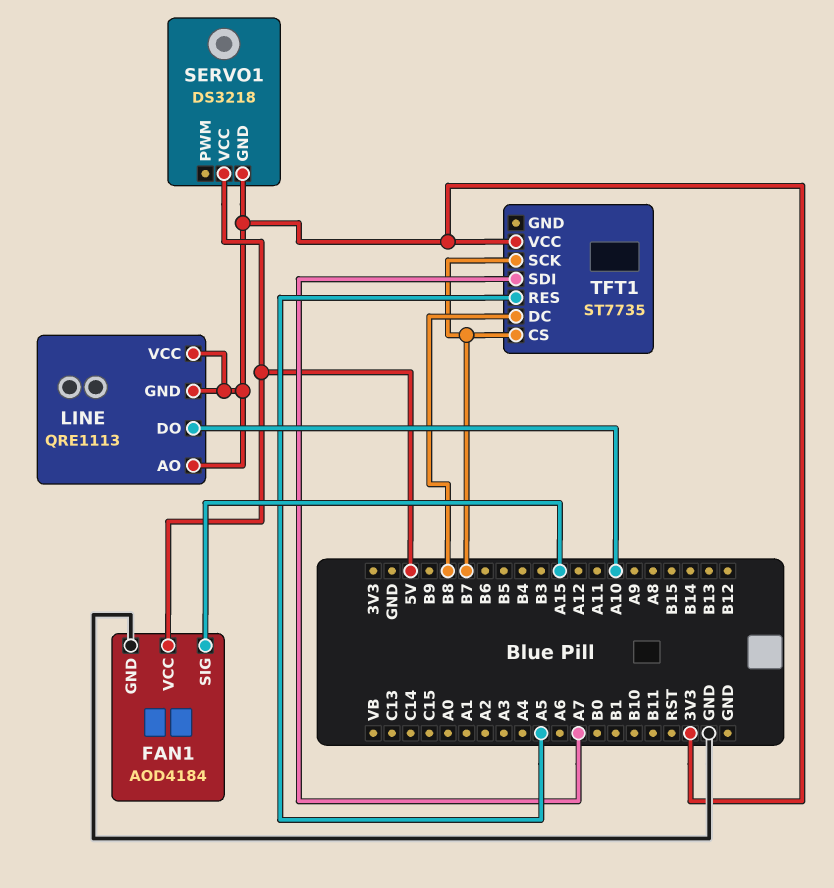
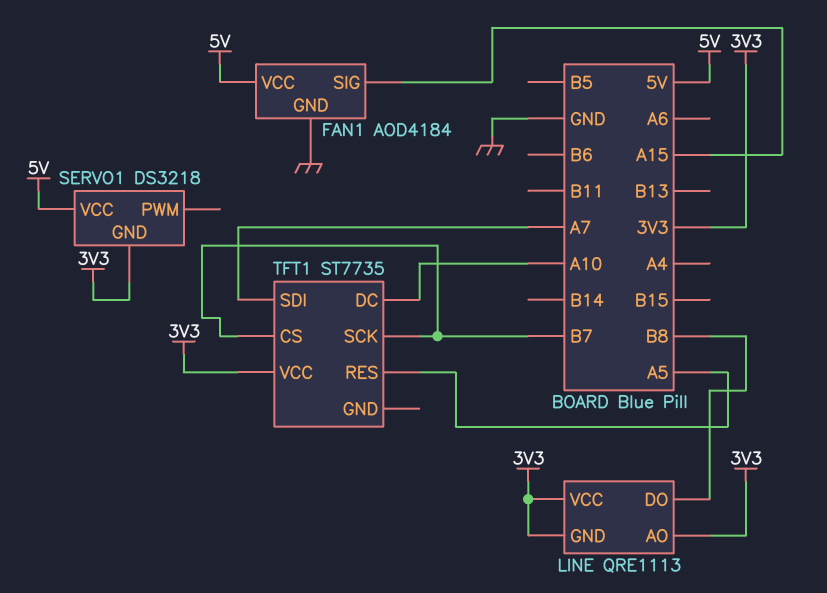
LINE pin DO: A10 -> B8
TFT1 pin DC: B8 -> A10

